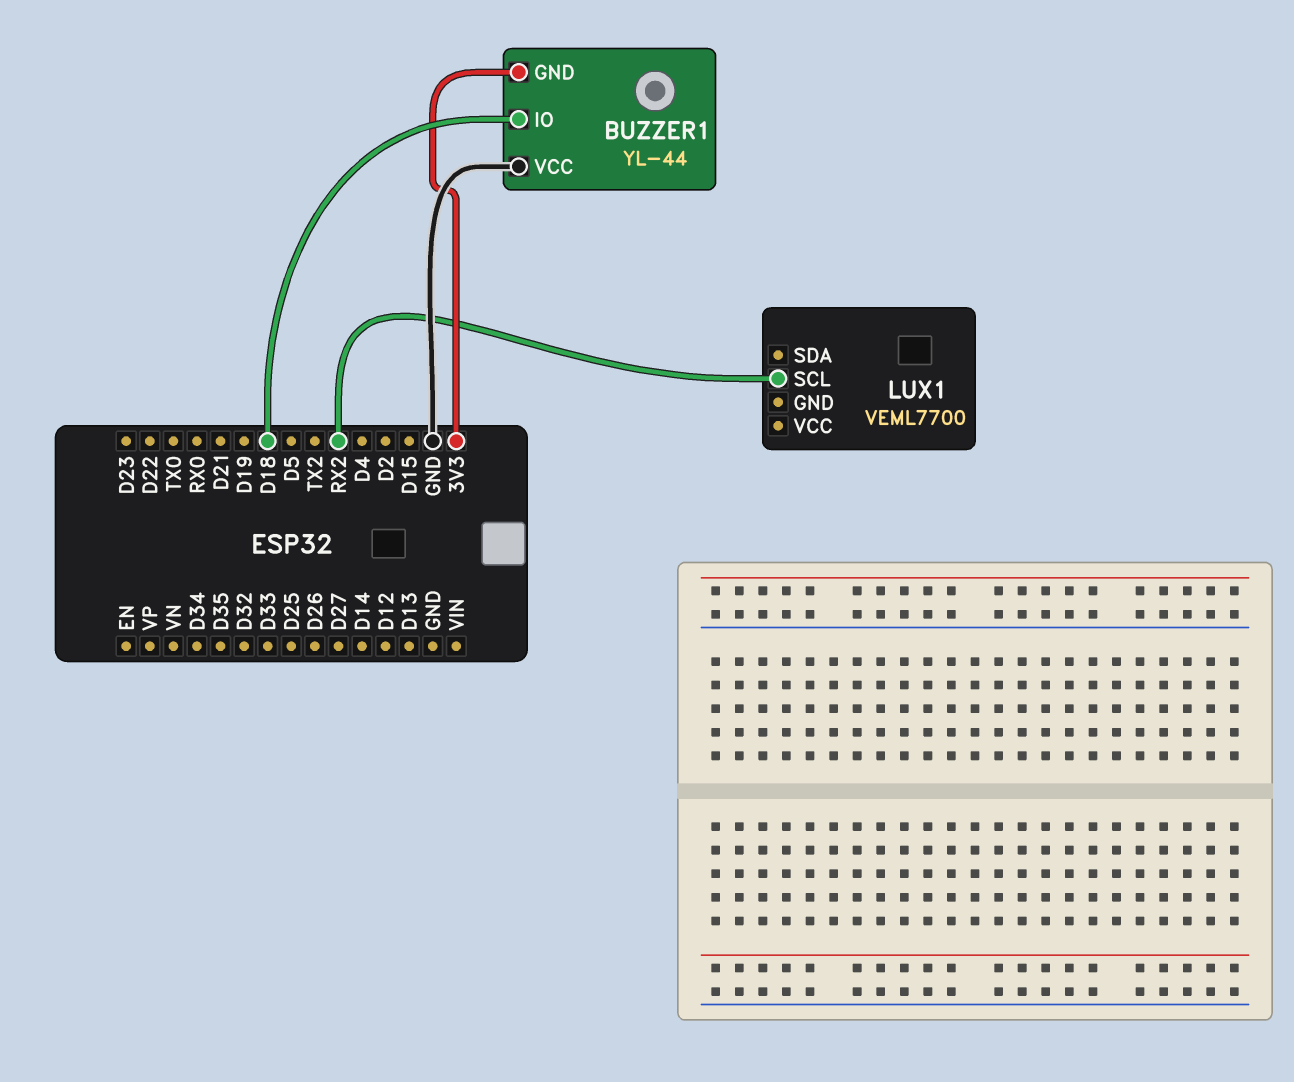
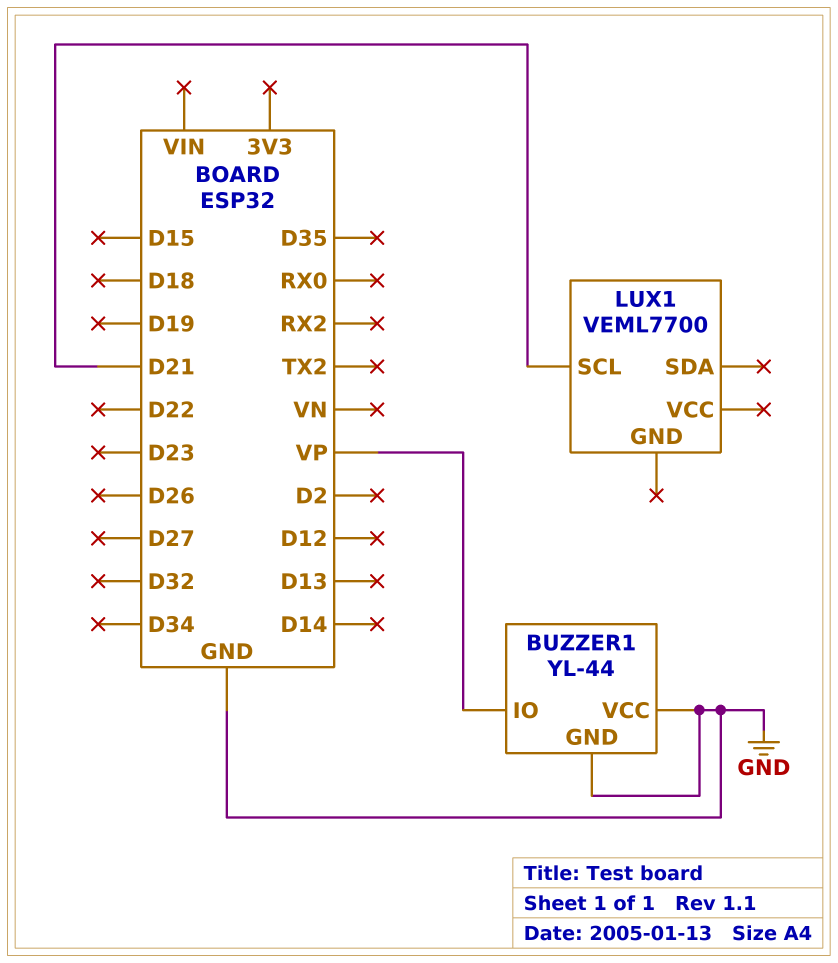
BUZZER1 pin GND: 3V3 -> GND
BUZZER1 pin IO: D18 -> VP
LUX1 pin SCL: RX2 -> D21

